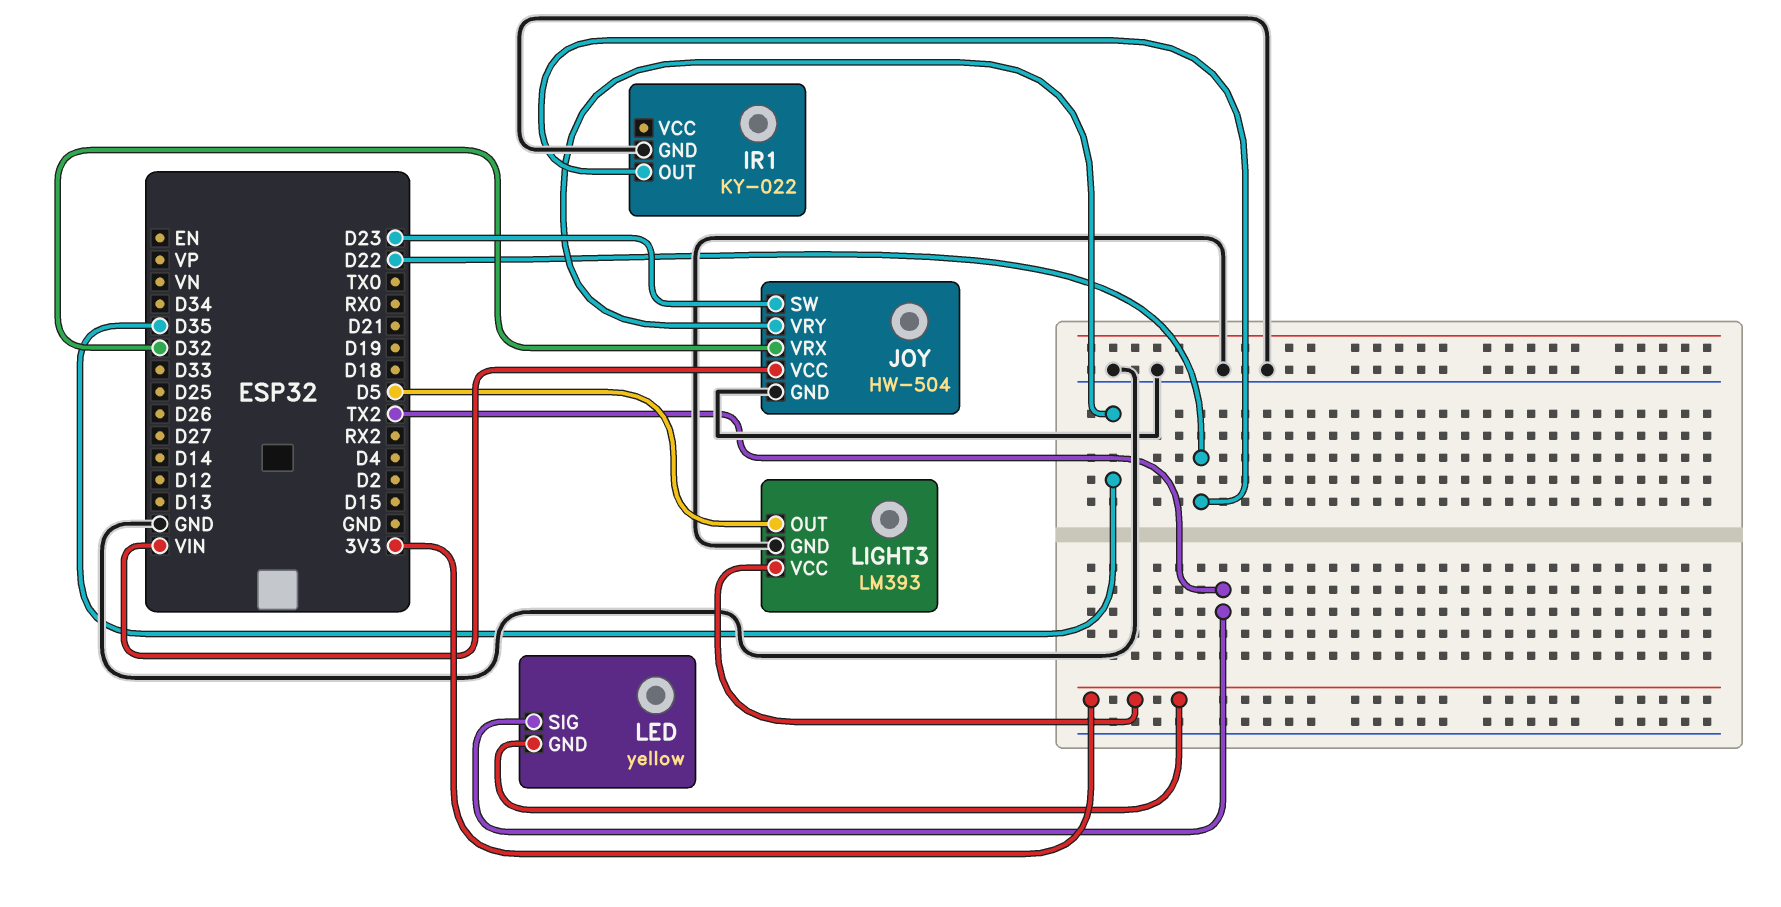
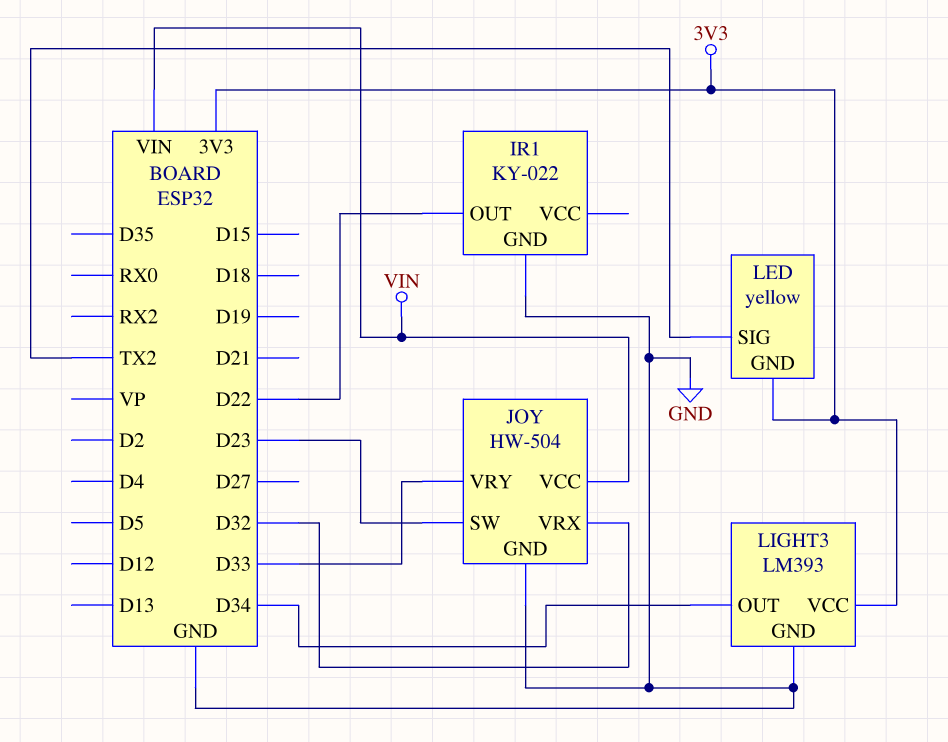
JOY pin VRY: D35 -> D33
LIGHT3 pin OUT: D5 -> D34

